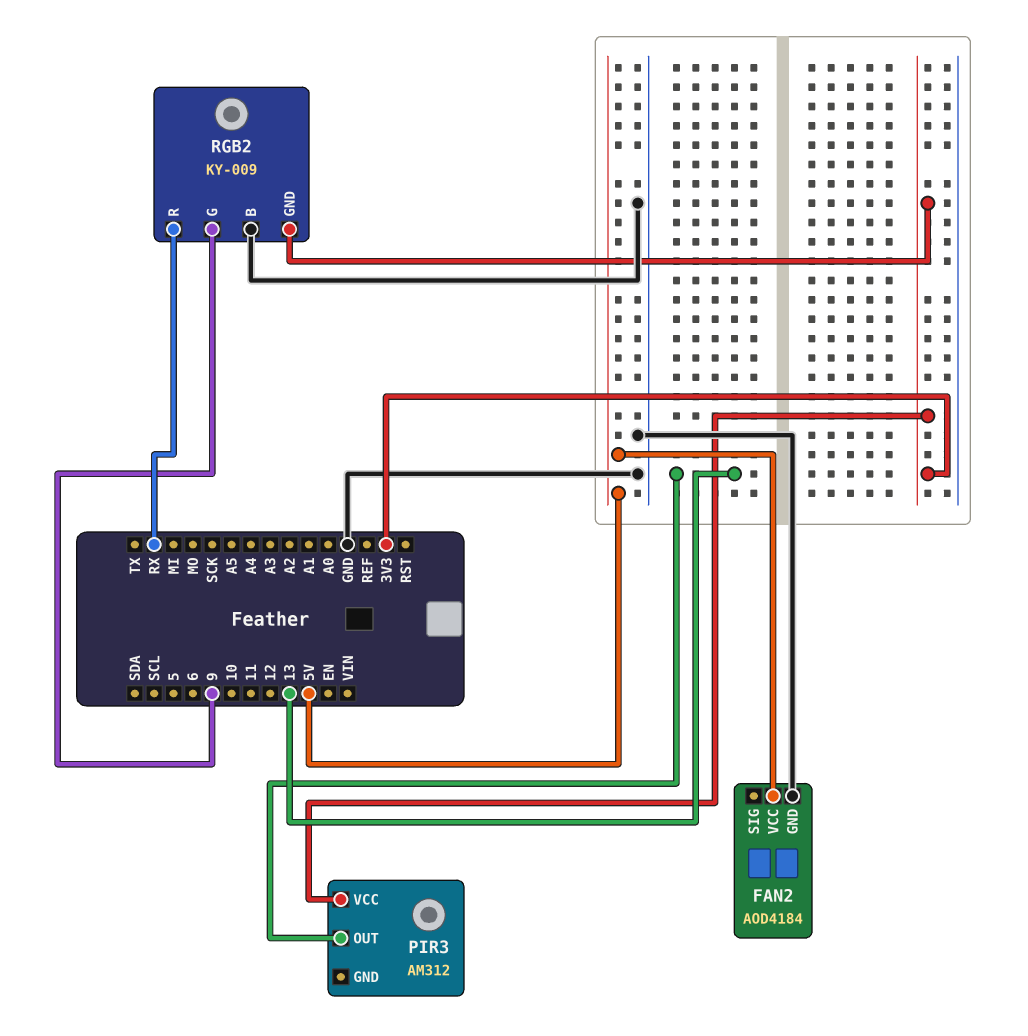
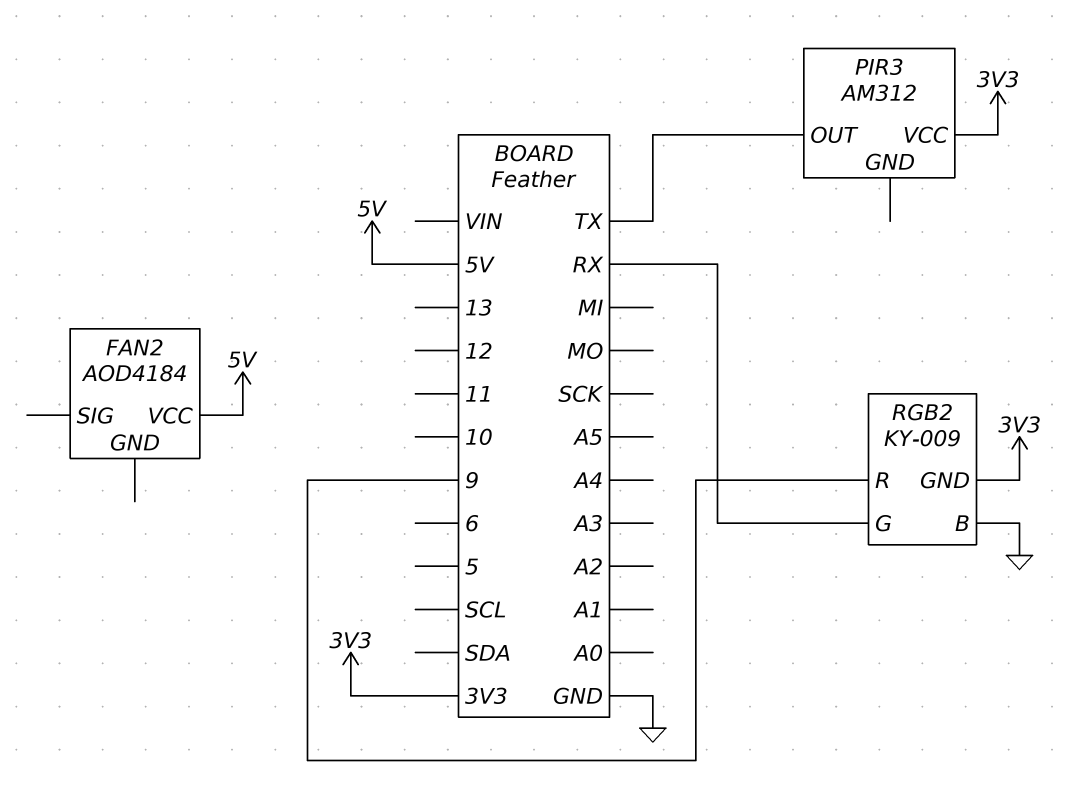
FAN2 pin GND: GND -> none
PIR3 pin OUT: 13 -> TX
RGB2 pin G: 9 -> RX
RGB2 pin R: RX -> 9

